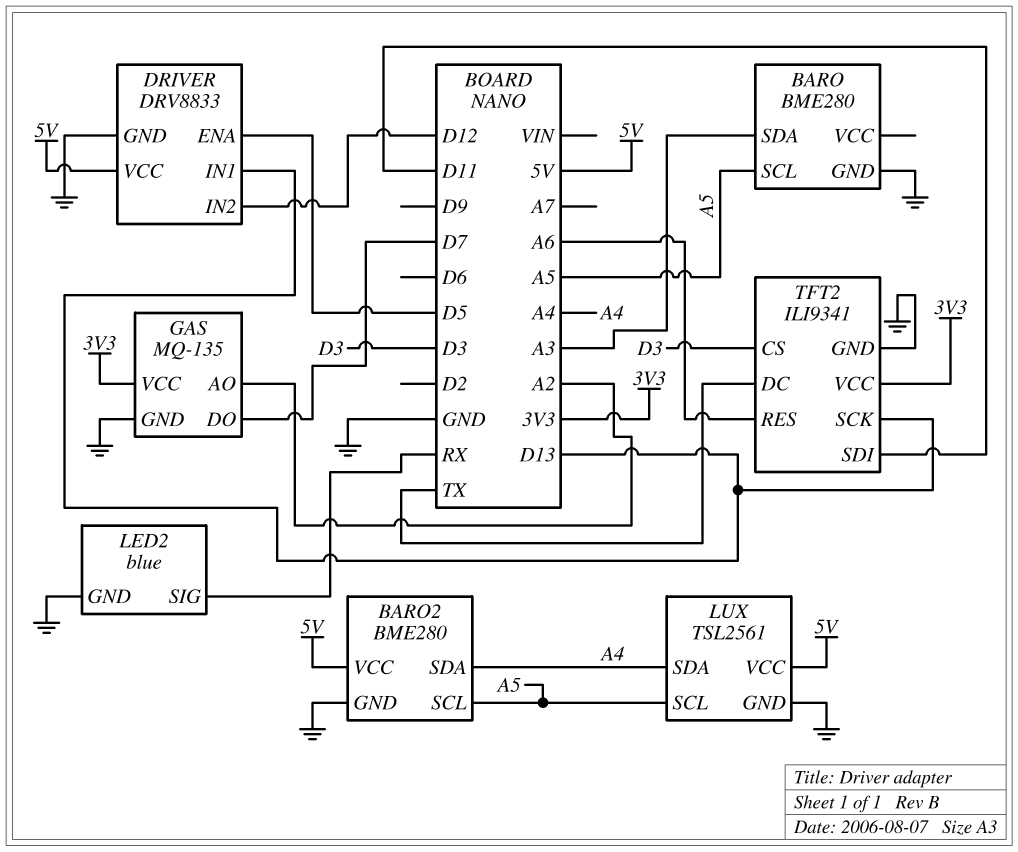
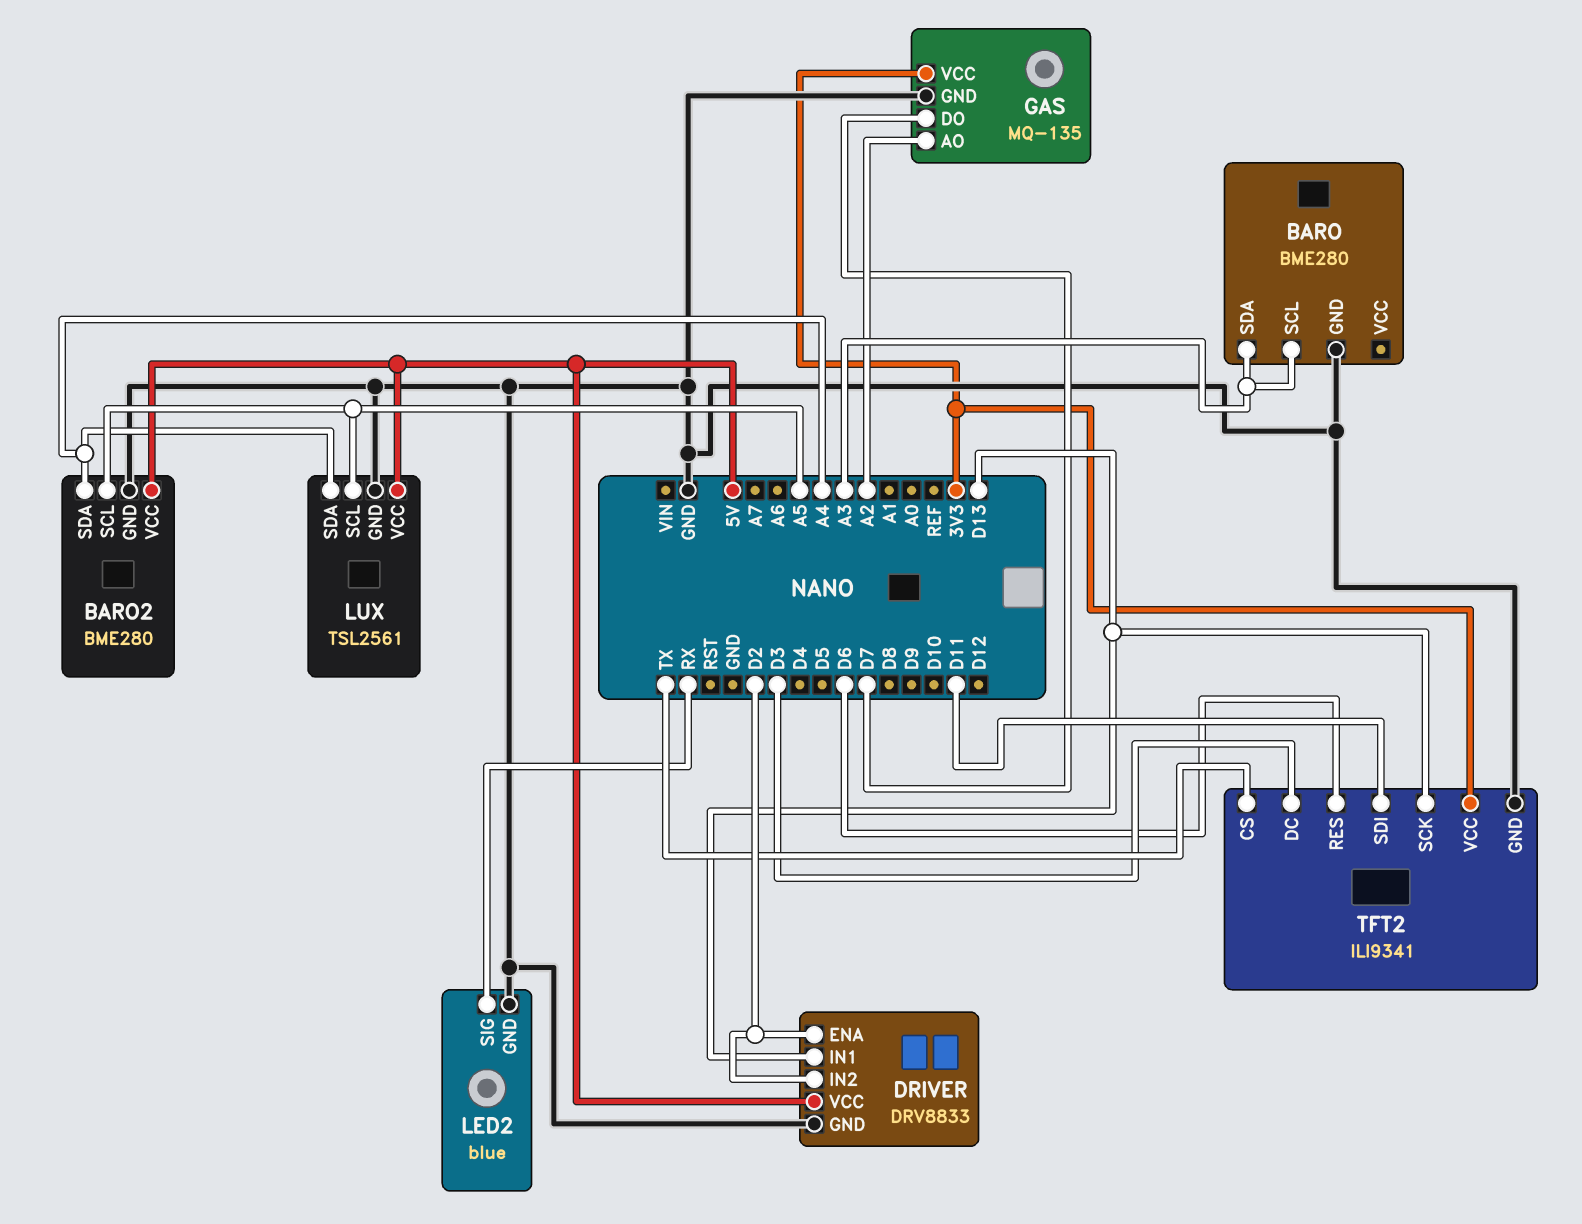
BARO pin SCL: A5 -> A3
DRIVER pin ENA: D5 -> D2
DRIVER pin IN2: D12 -> D2
TFT2 pin CS: D3 -> TX
TFT2 pin DC: TX -> D3
TFT2 pin RES: A6 -> D6

